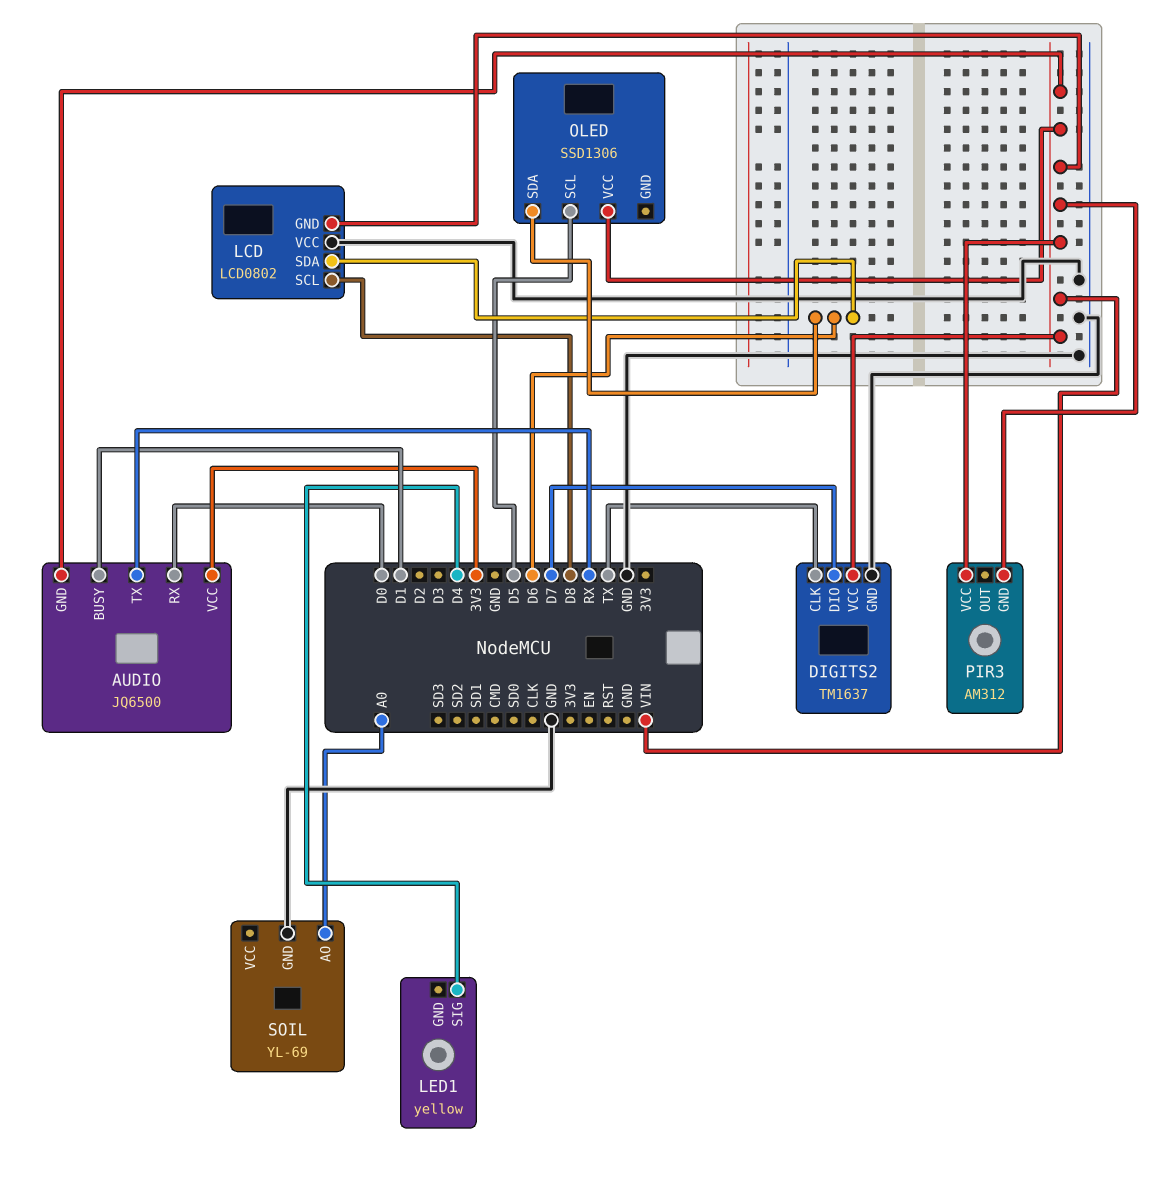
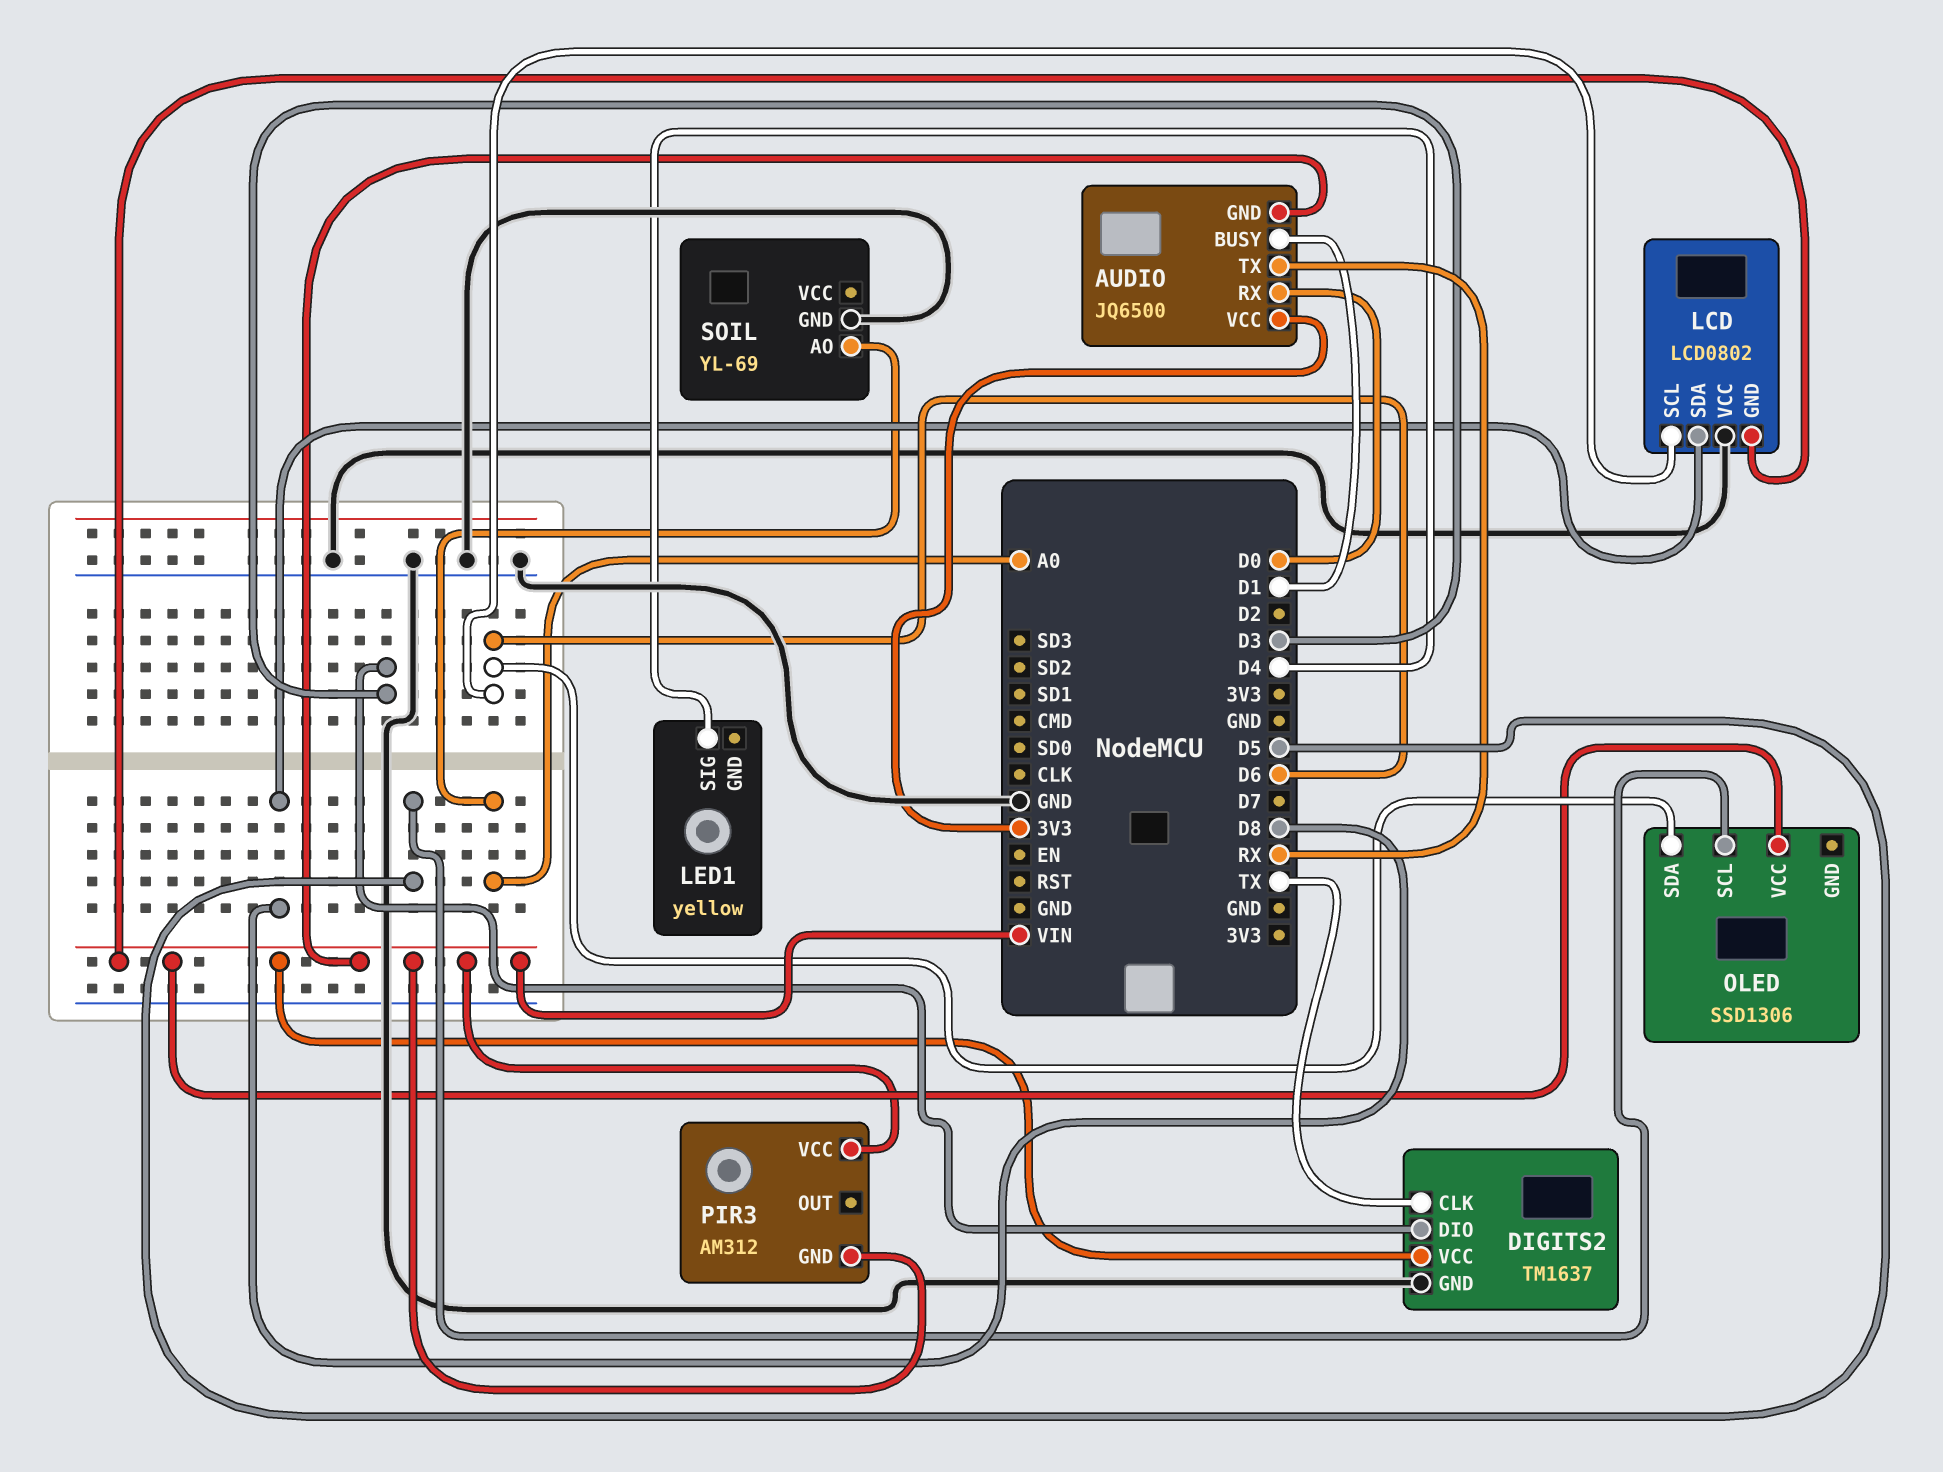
DIGITS2 pin DIO: D7 -> D3
LCD pin SCL: D8 -> D6
LCD pin SDA: D6 -> D8

